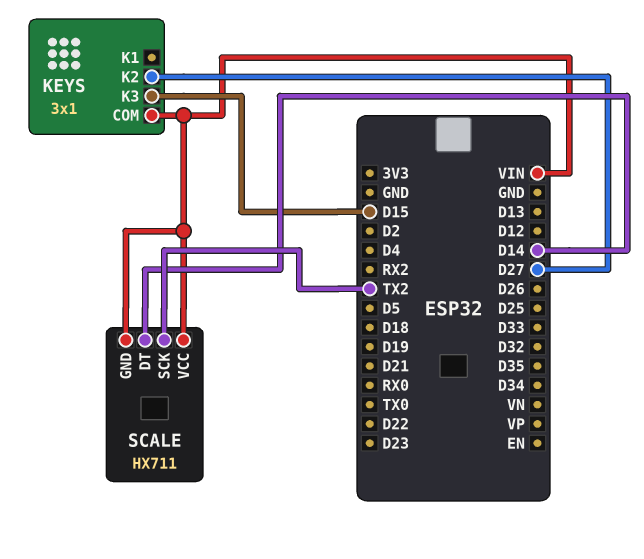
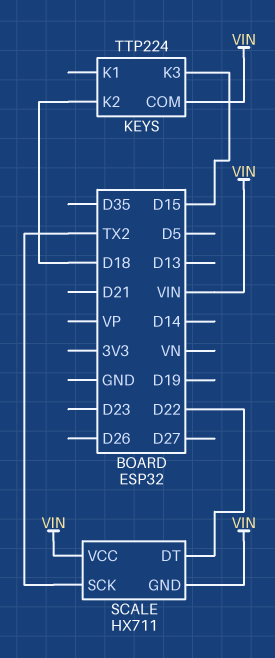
KEYS: 3x1 -> TTP224
KEYS pin K2: D27 -> D18
SCALE pin DT: D14 -> D22

